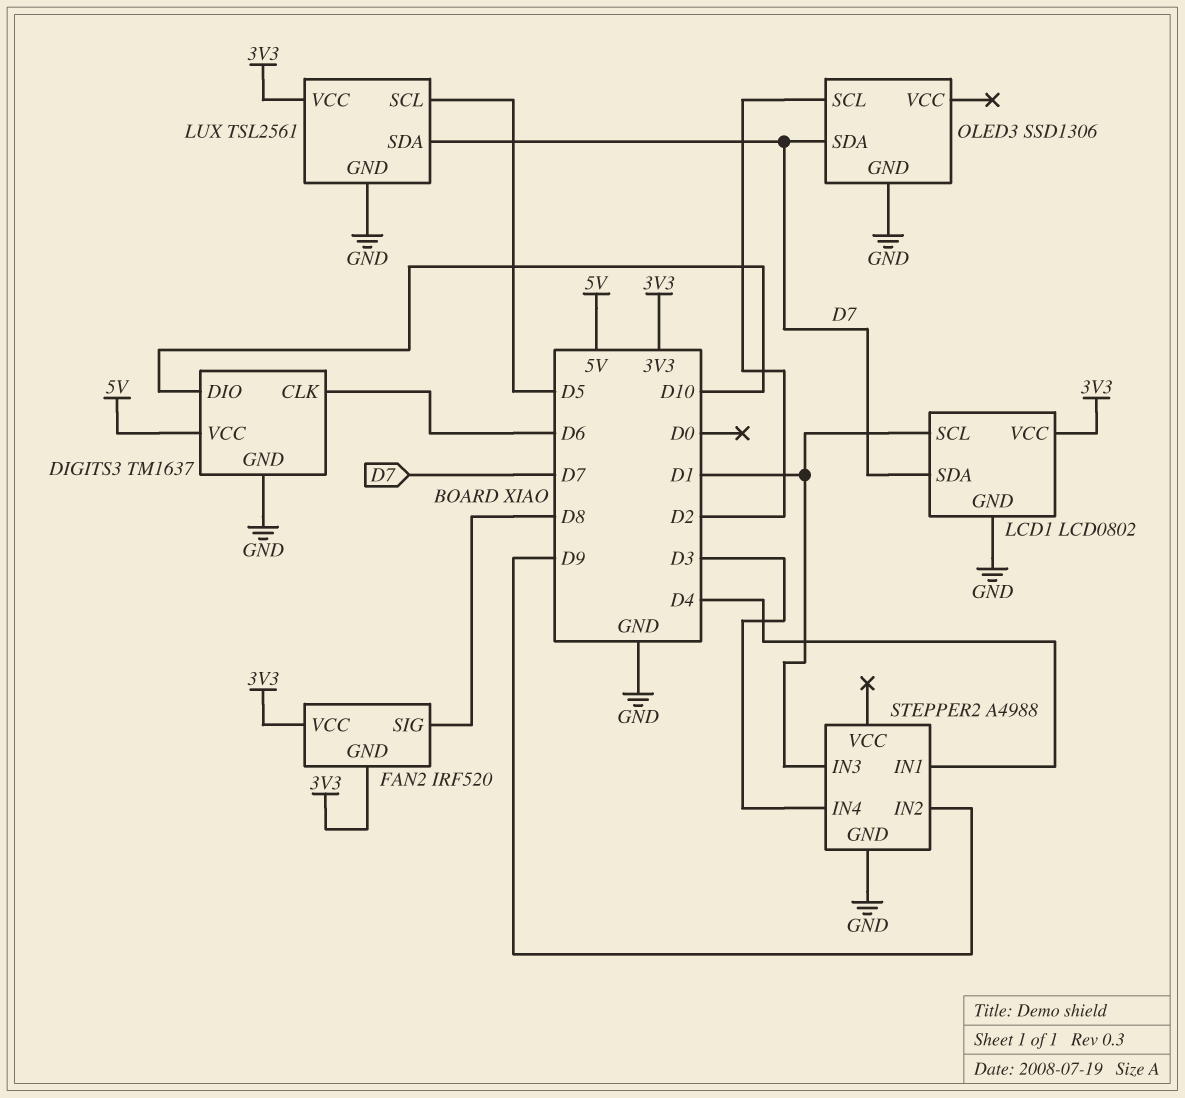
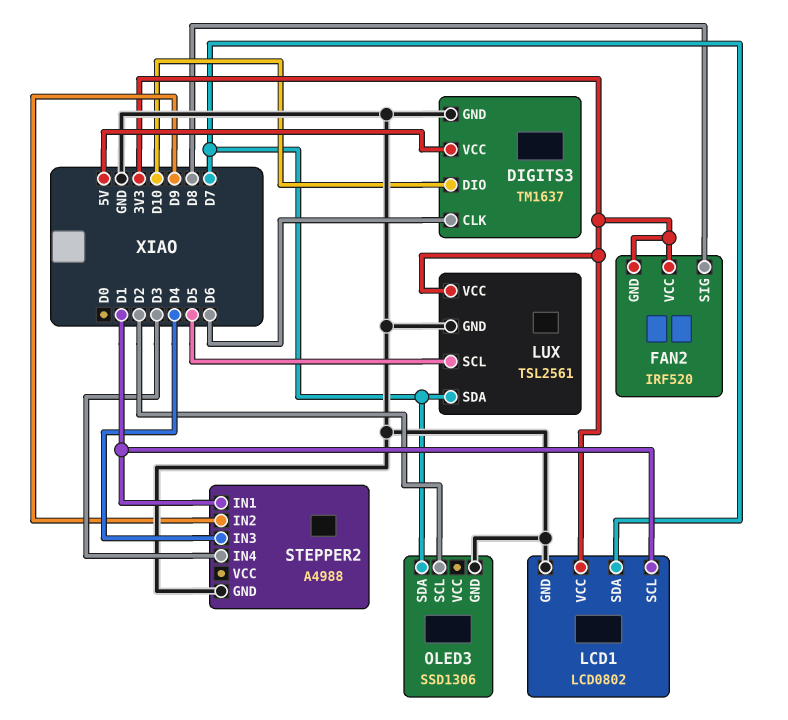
STEPPER2 pin IN1: D4 -> D1
STEPPER2 pin IN3: D1 -> D4

